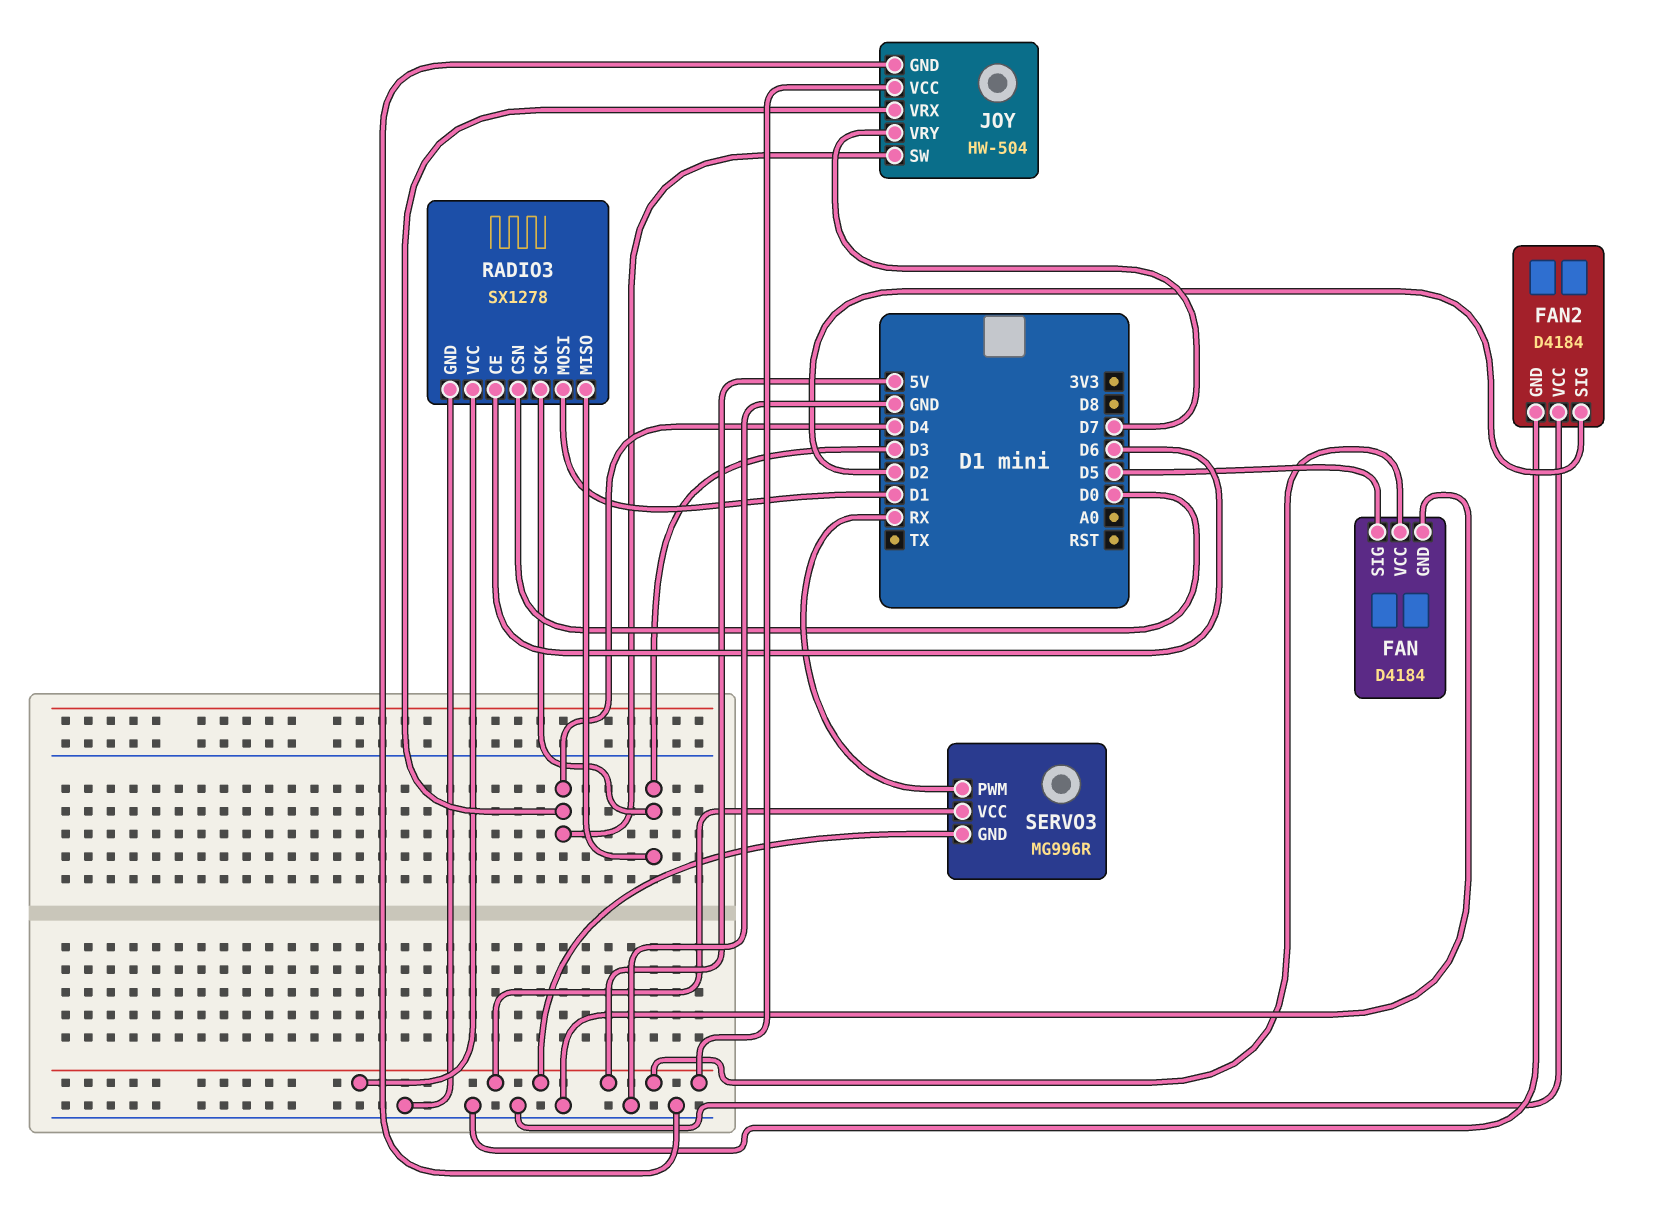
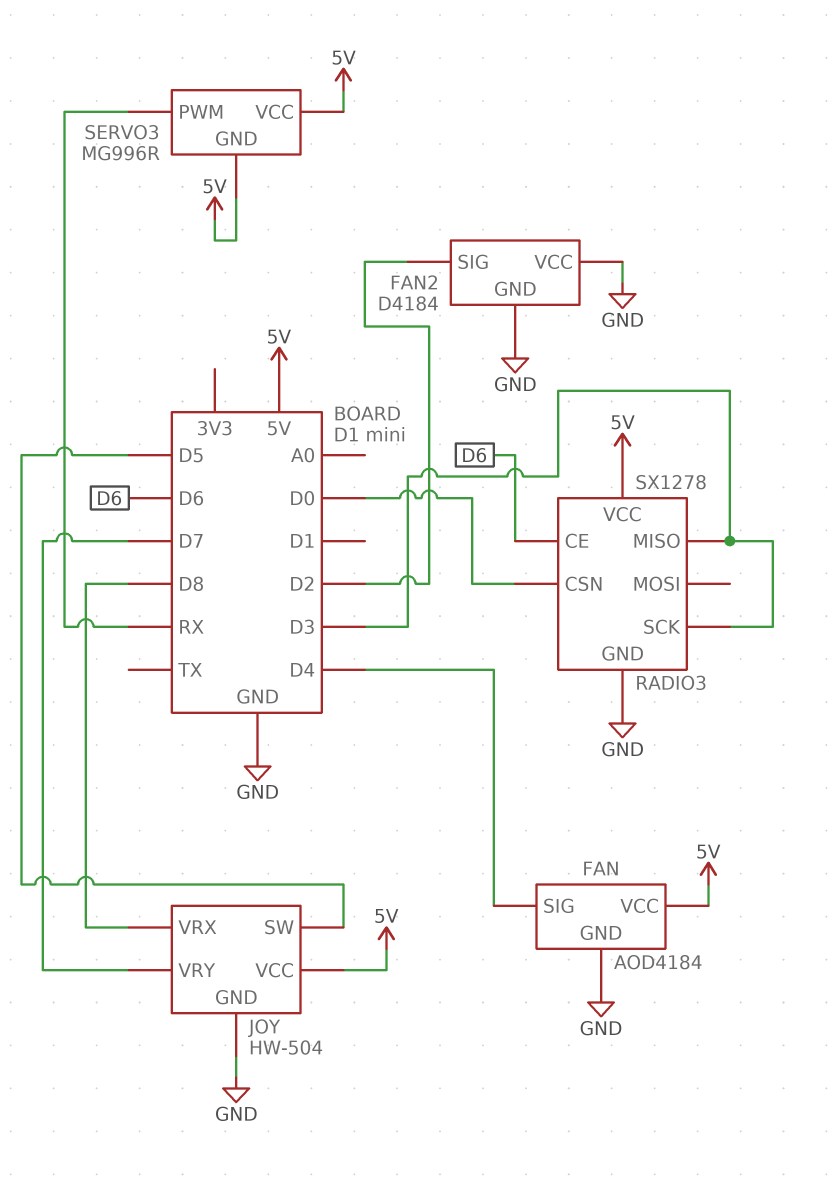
FAN: D4184 -> AOD4184
FAN pin SIG: D5 -> D4
JOY pin SW: D4 -> D5
JOY pin VRX: D4 -> D8
RADIO3 pin MOSI: D1 -> none

